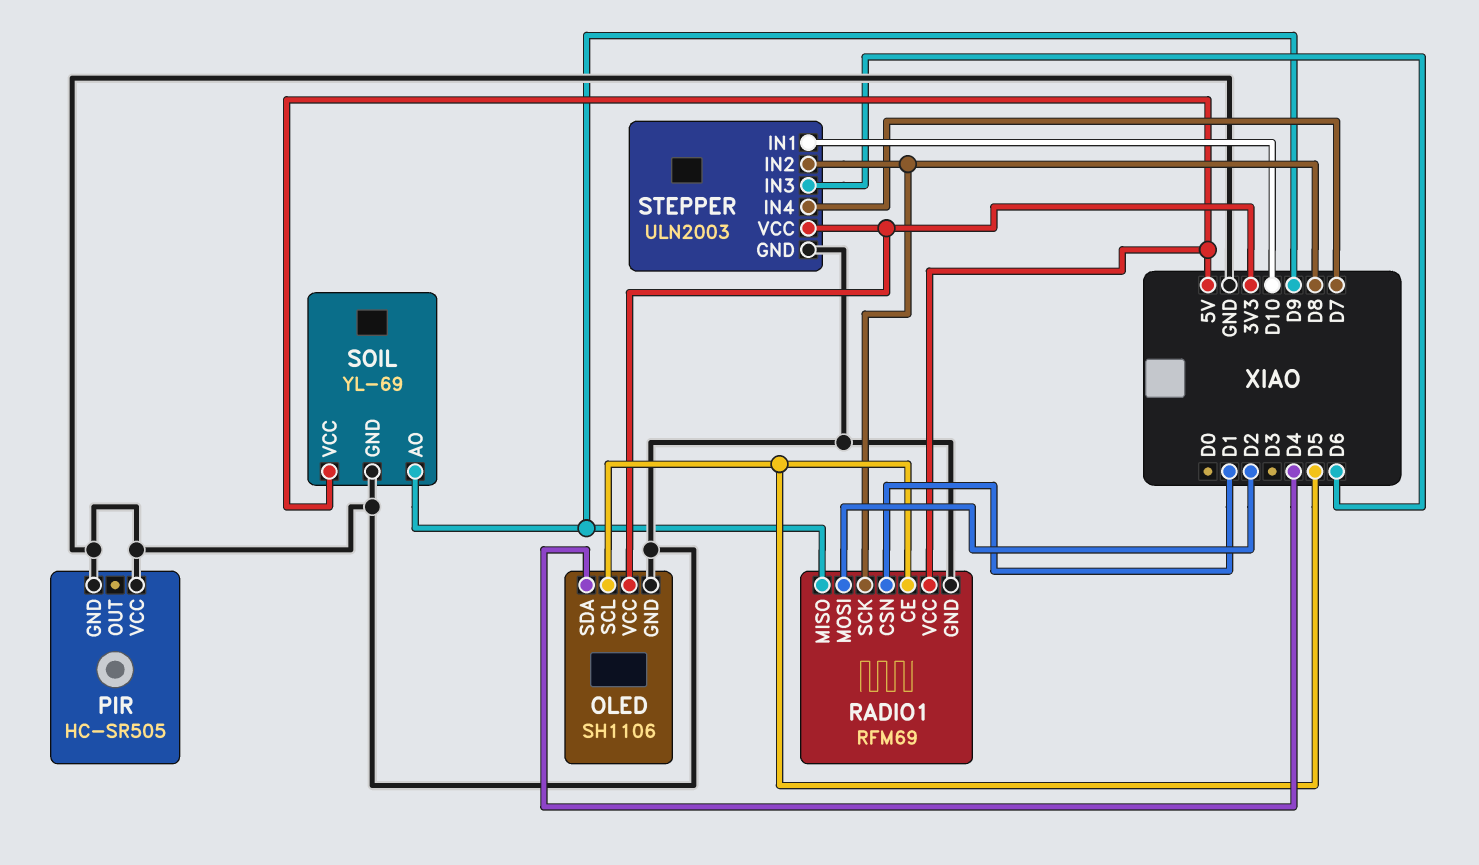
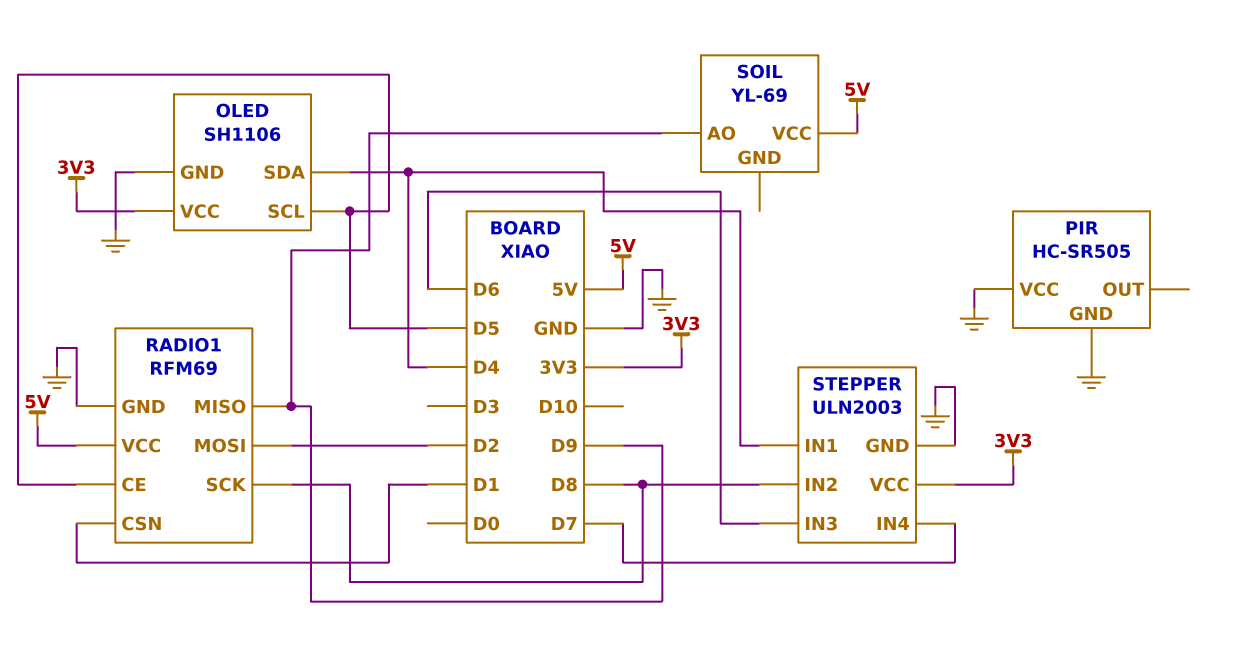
SOIL pin GND: GND -> none
STEPPER pin IN1: D10 -> D4

